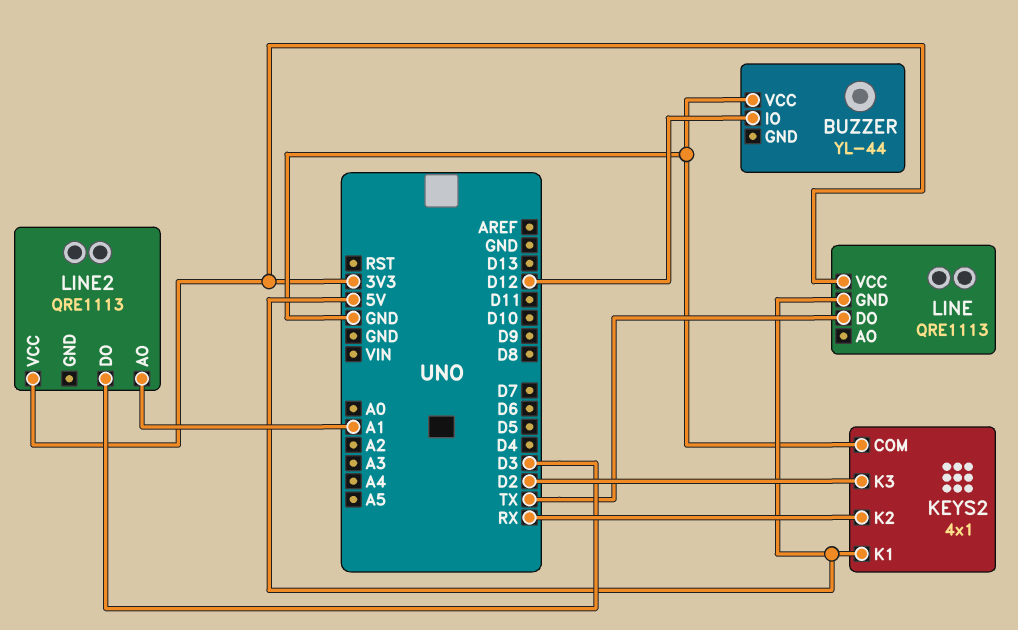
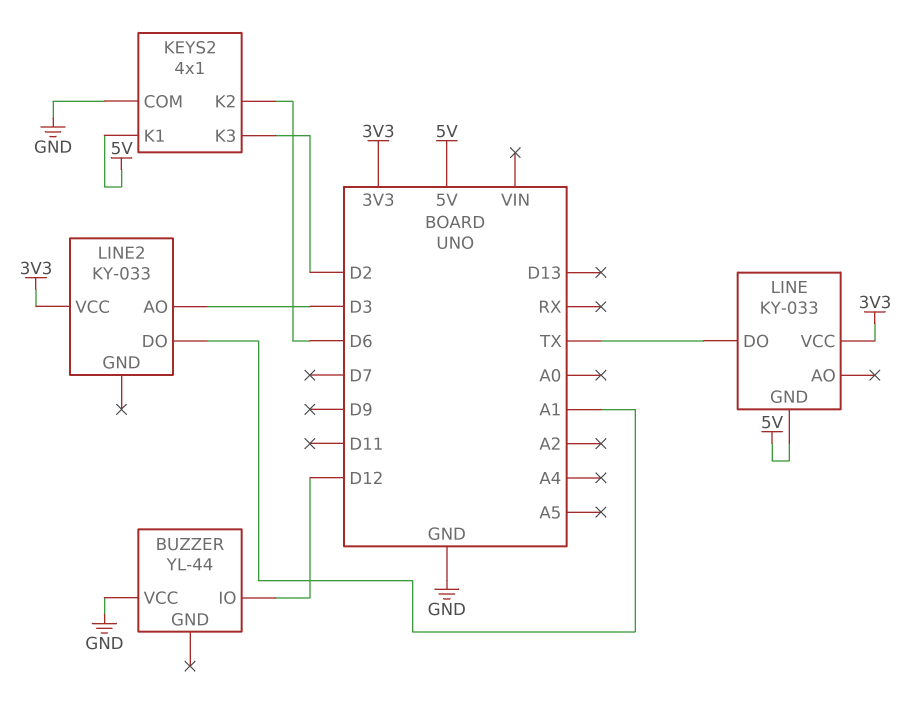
KEYS2 pin K2: RX -> D6
LINE: QRE1113 -> KY-033
LINE2: QRE1113 -> KY-033
LINE2 pin AO: A1 -> D3
LINE2 pin DO: D3 -> A1

